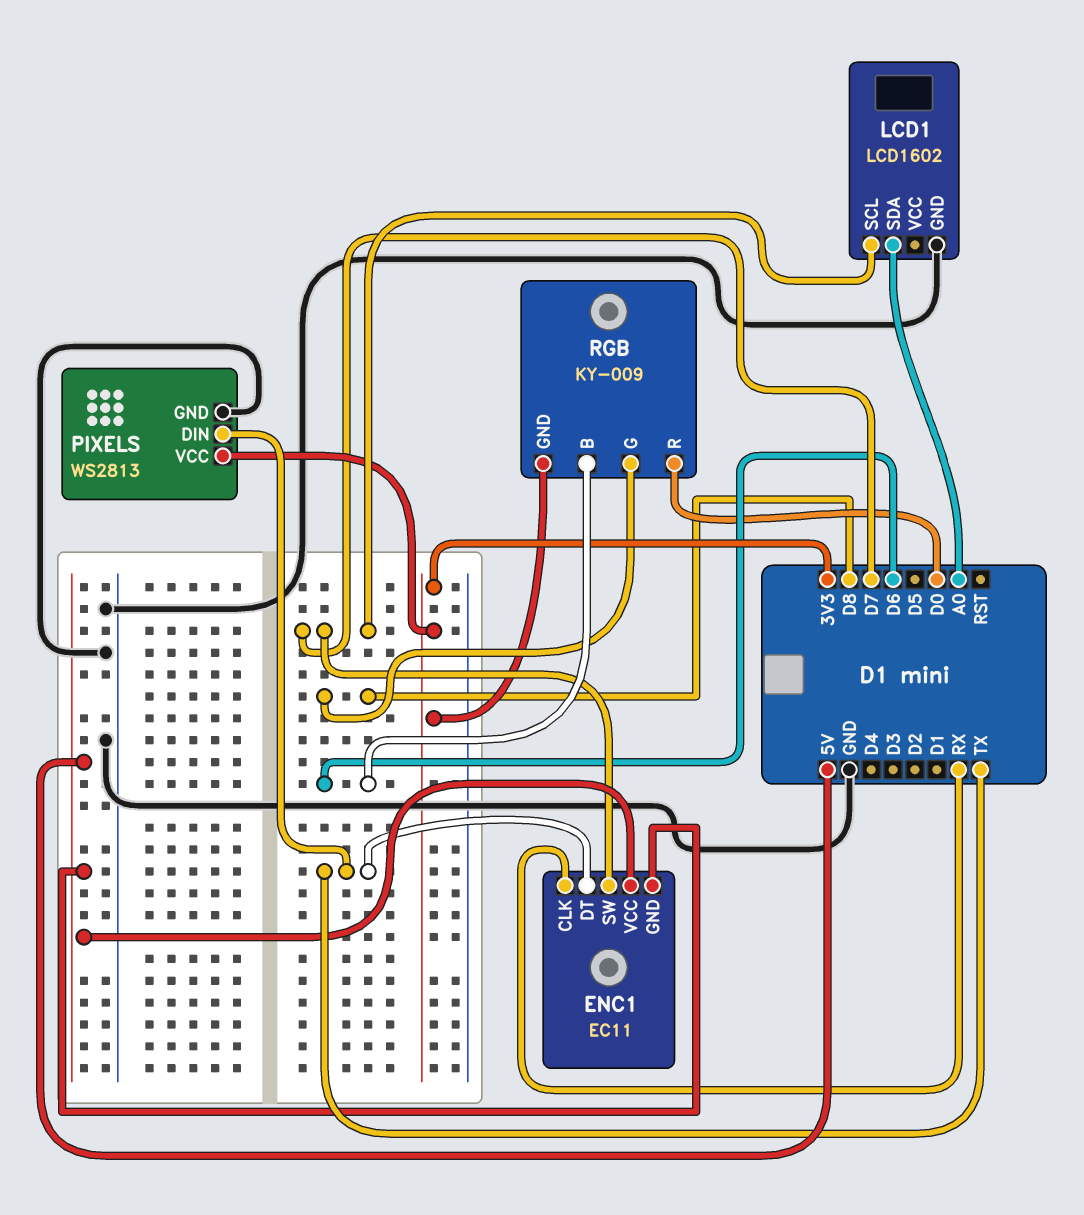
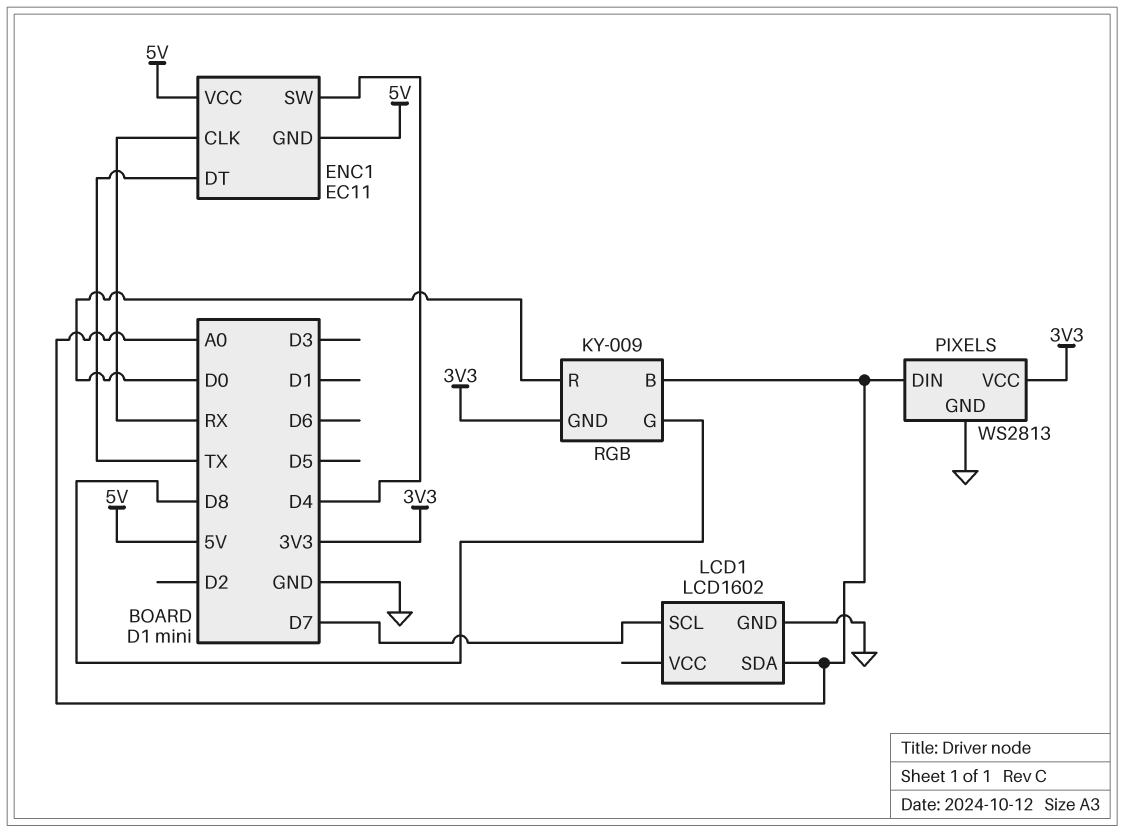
ENC1 pin SW: D7 -> D4
PIXELS pin DIN: TX -> A0
RGB pin B: D6 -> A0

